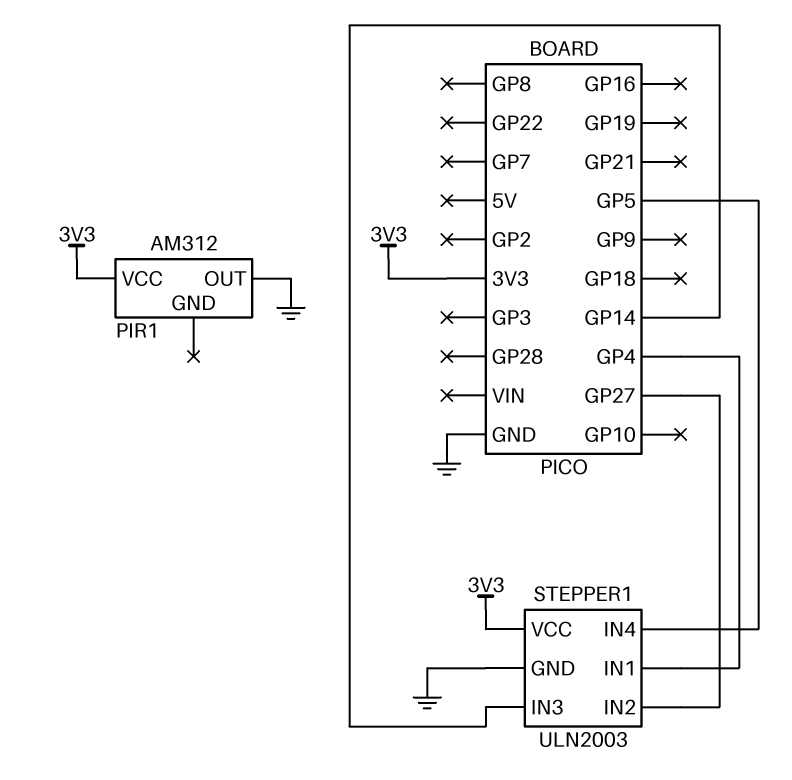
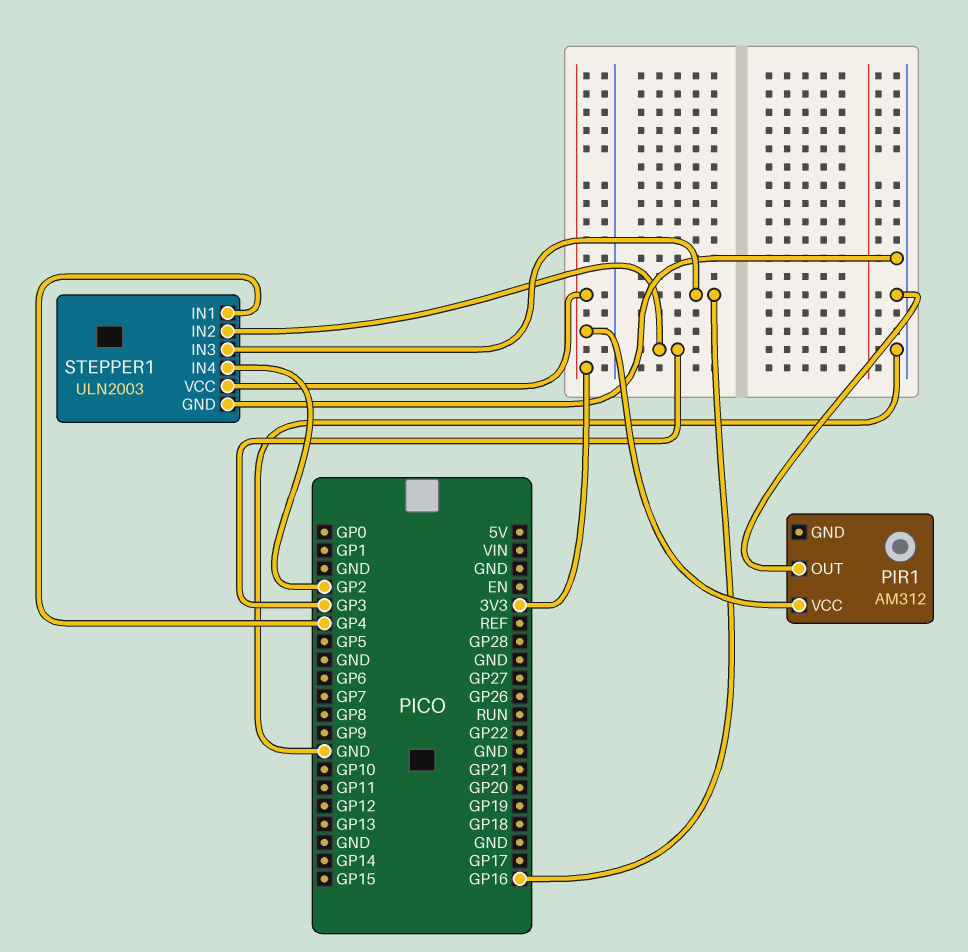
STEPPER1 pin IN2: GP27 -> GP3
STEPPER1 pin IN3: GP14 -> GP16
STEPPER1 pin IN4: GP5 -> GP2

